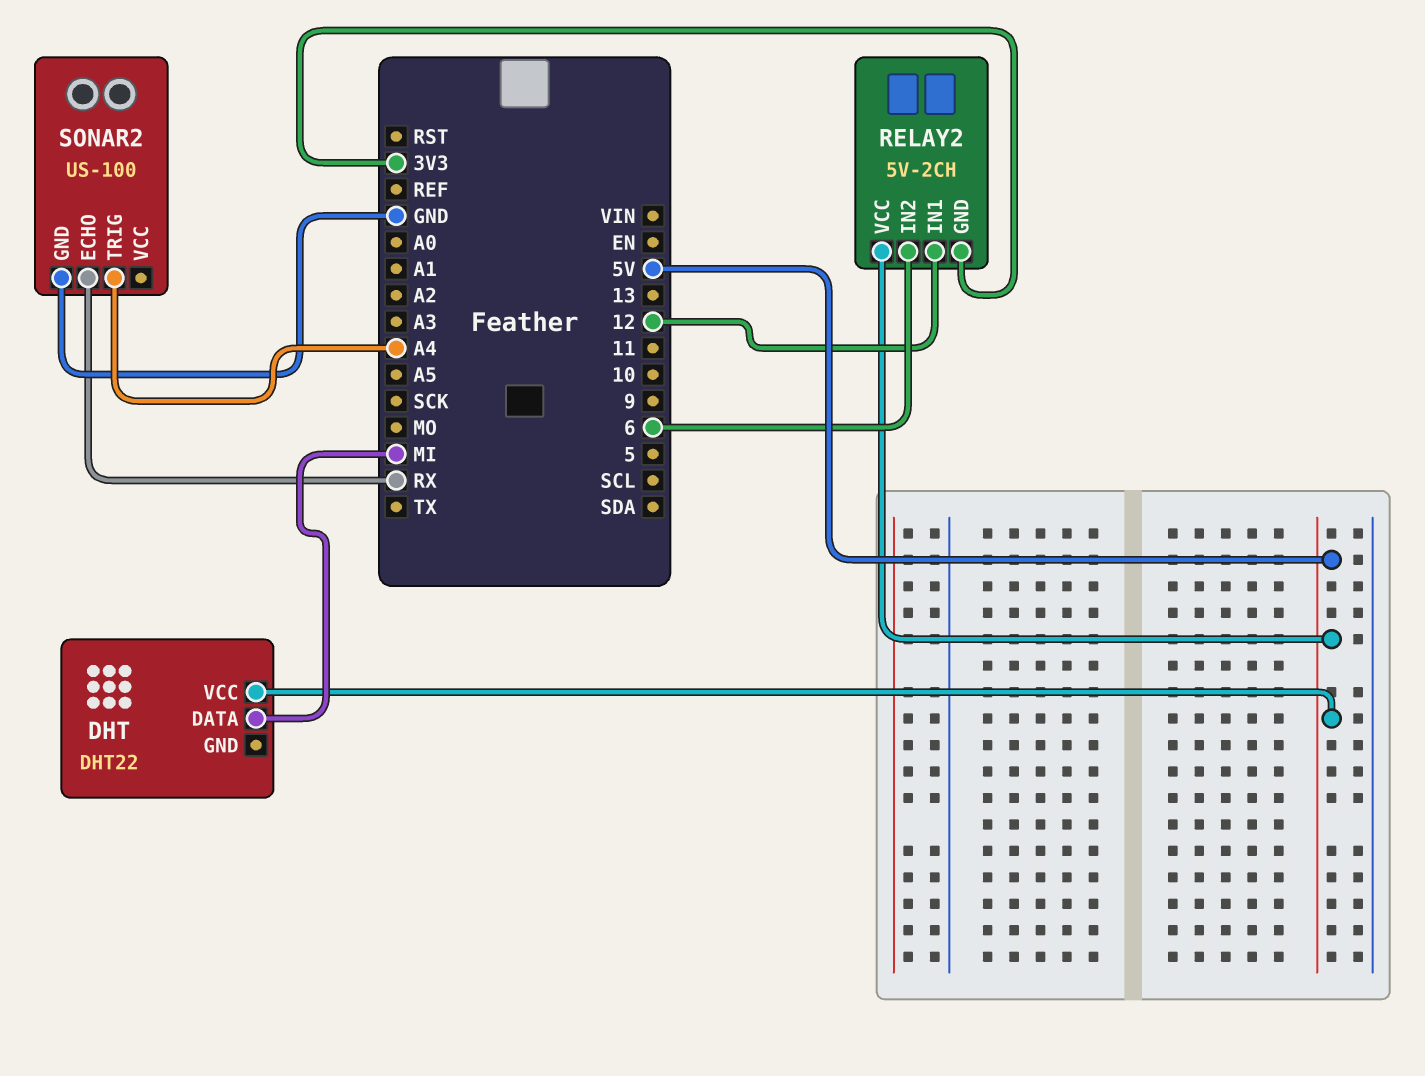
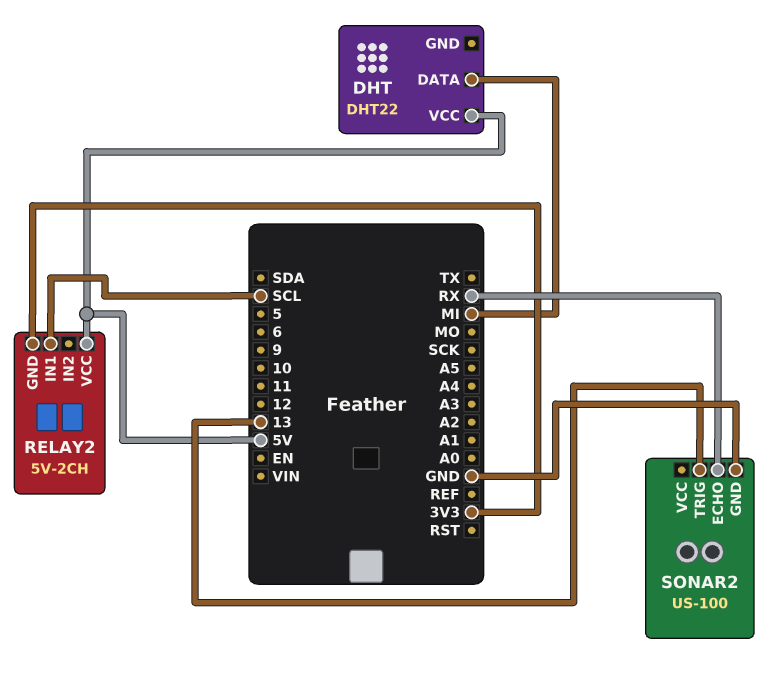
RELAY2 pin IN1: 12 -> SCL
RELAY2 pin IN2: 6 -> none
SONAR2 pin TRIG: A4 -> 13

